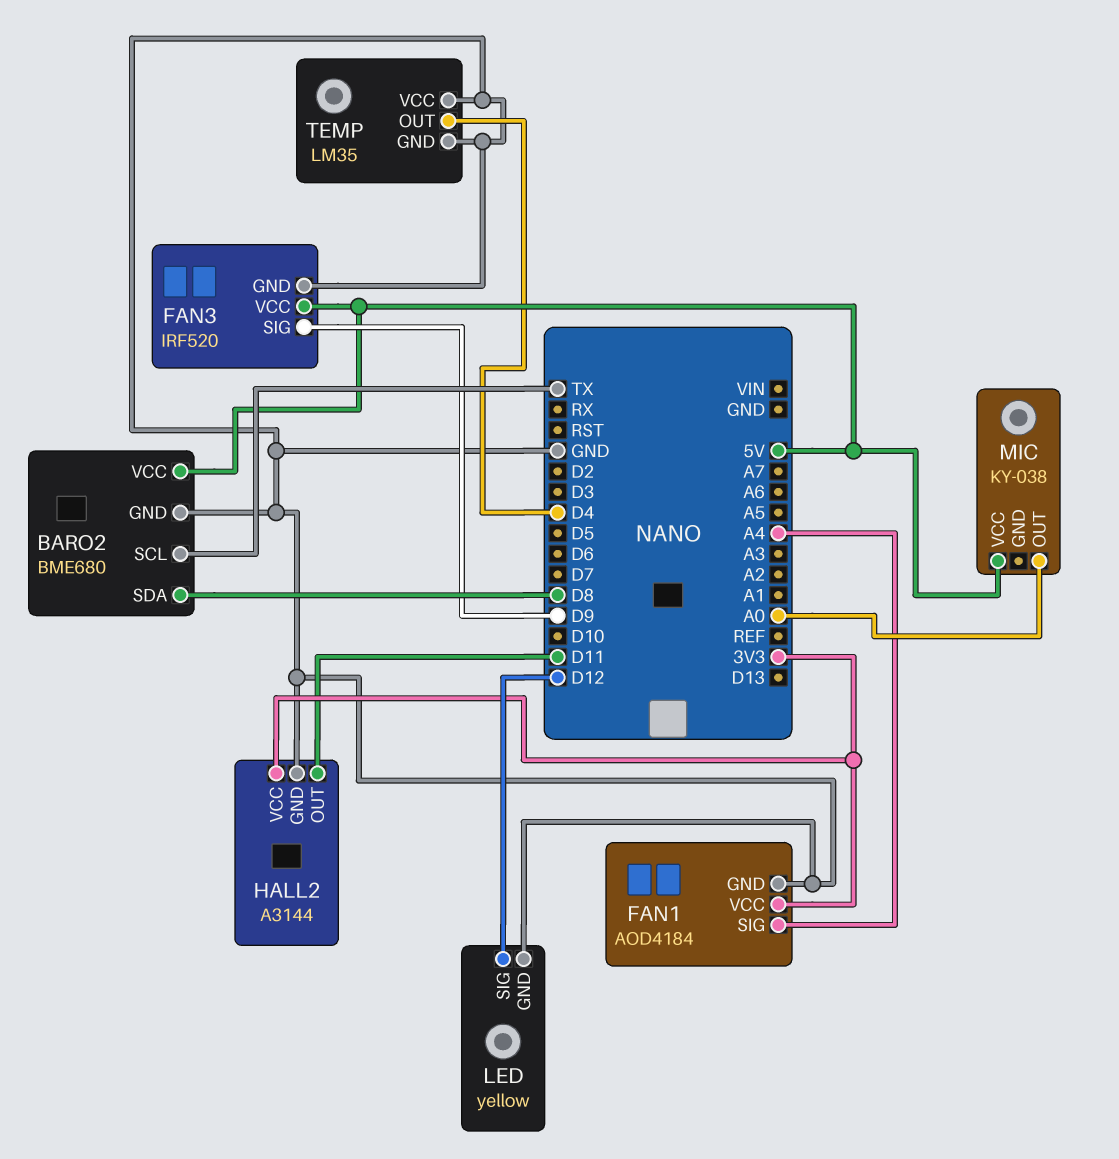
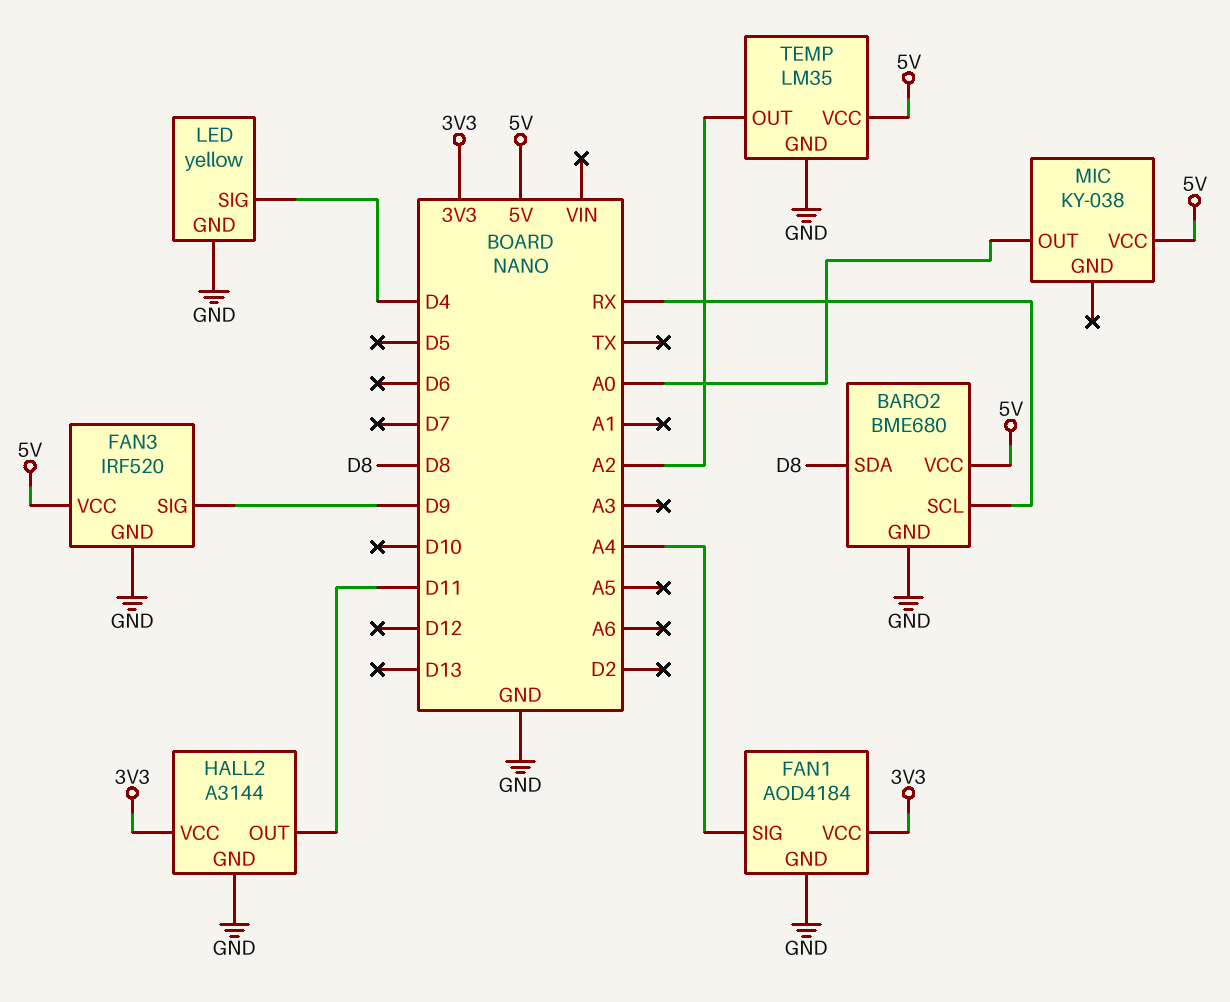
BARO2 pin SCL: TX -> RX
LED pin SIG: D12 -> D4
TEMP pin OUT: D4 -> A2
TEMP pin VCC: GND -> 5V

